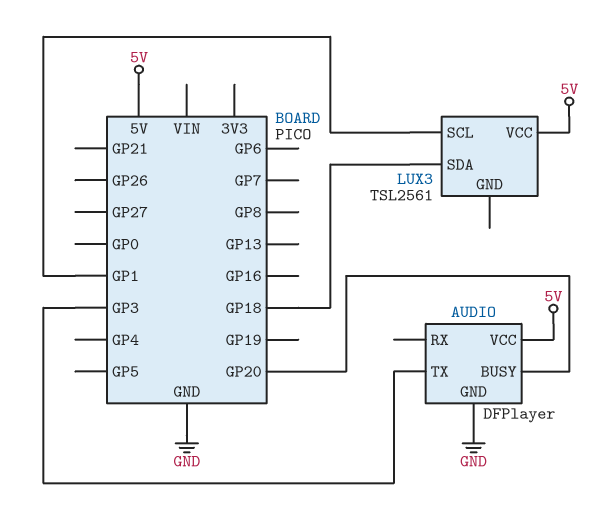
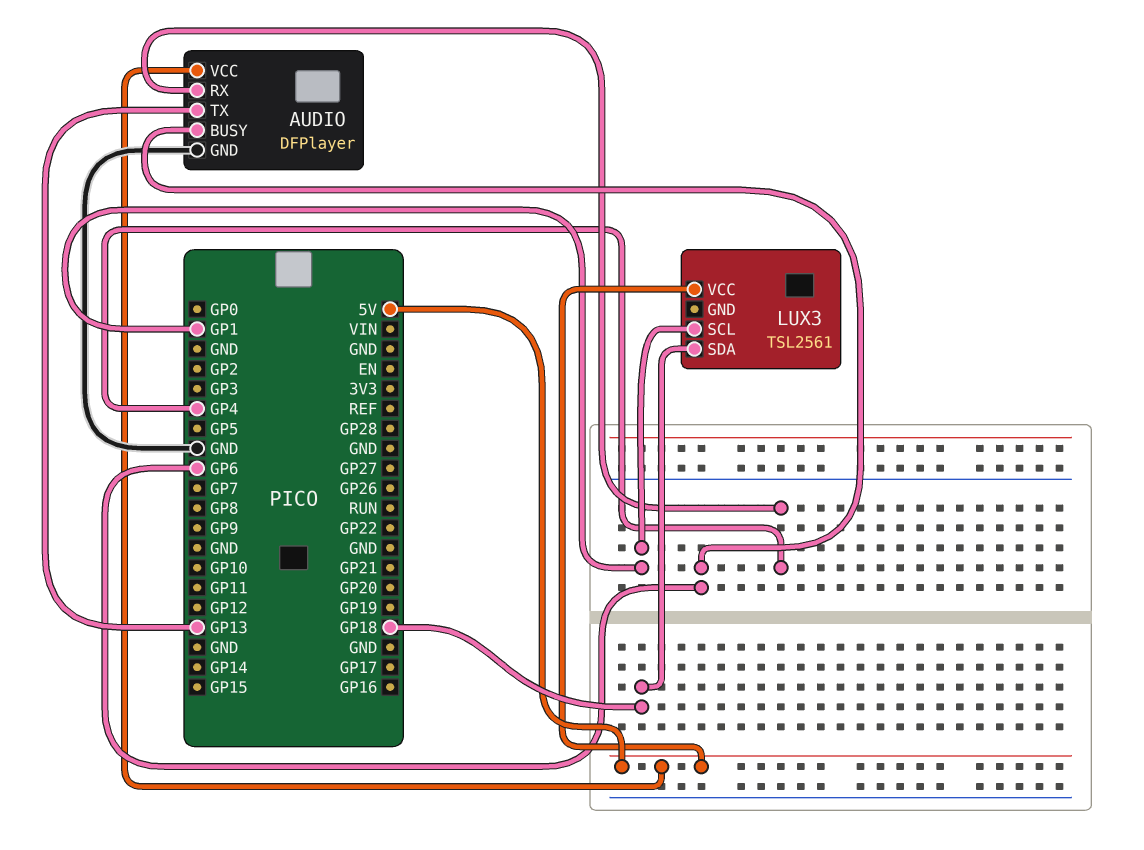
AUDIO pin BUSY: GP20 -> GP6
AUDIO pin RX: none -> GP4
AUDIO pin TX: GP3 -> GP13

